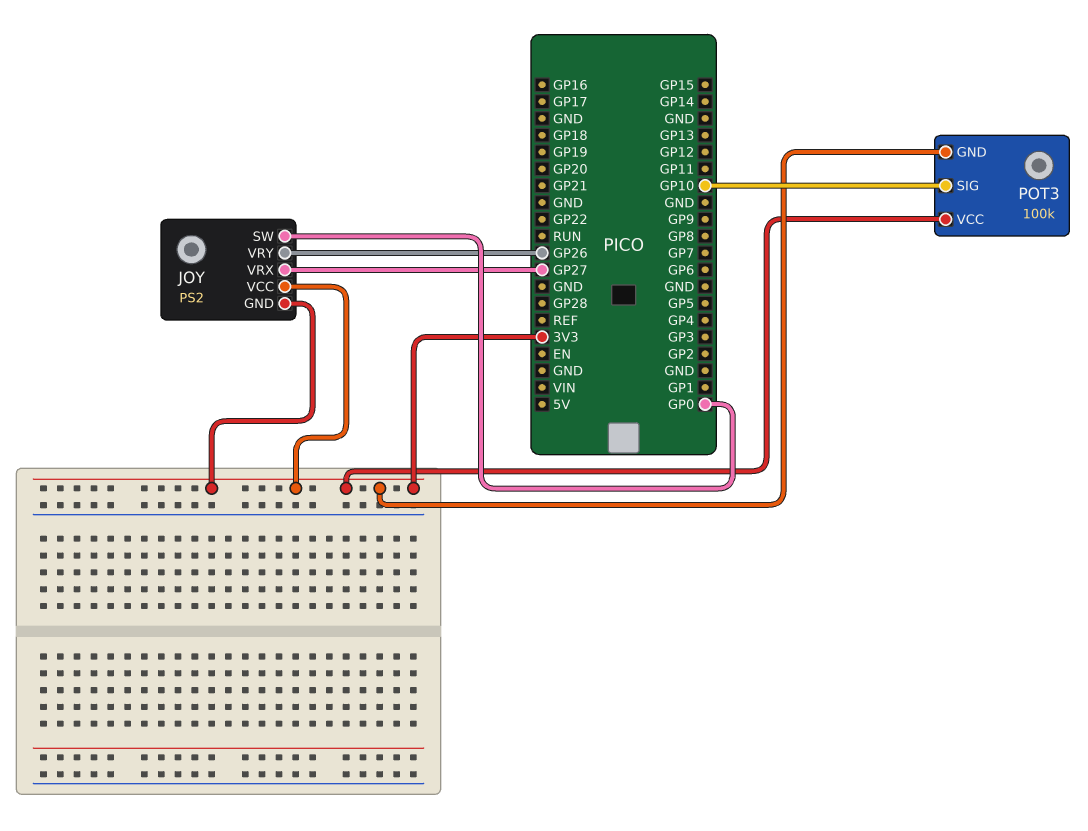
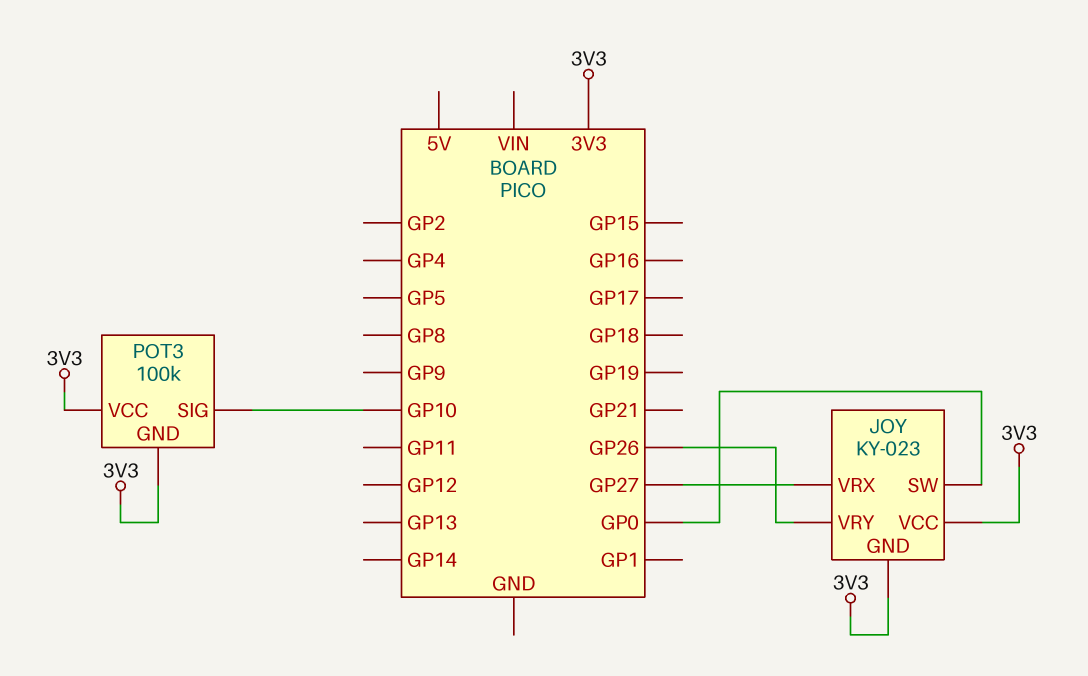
JOY: PS2 -> KY-023

